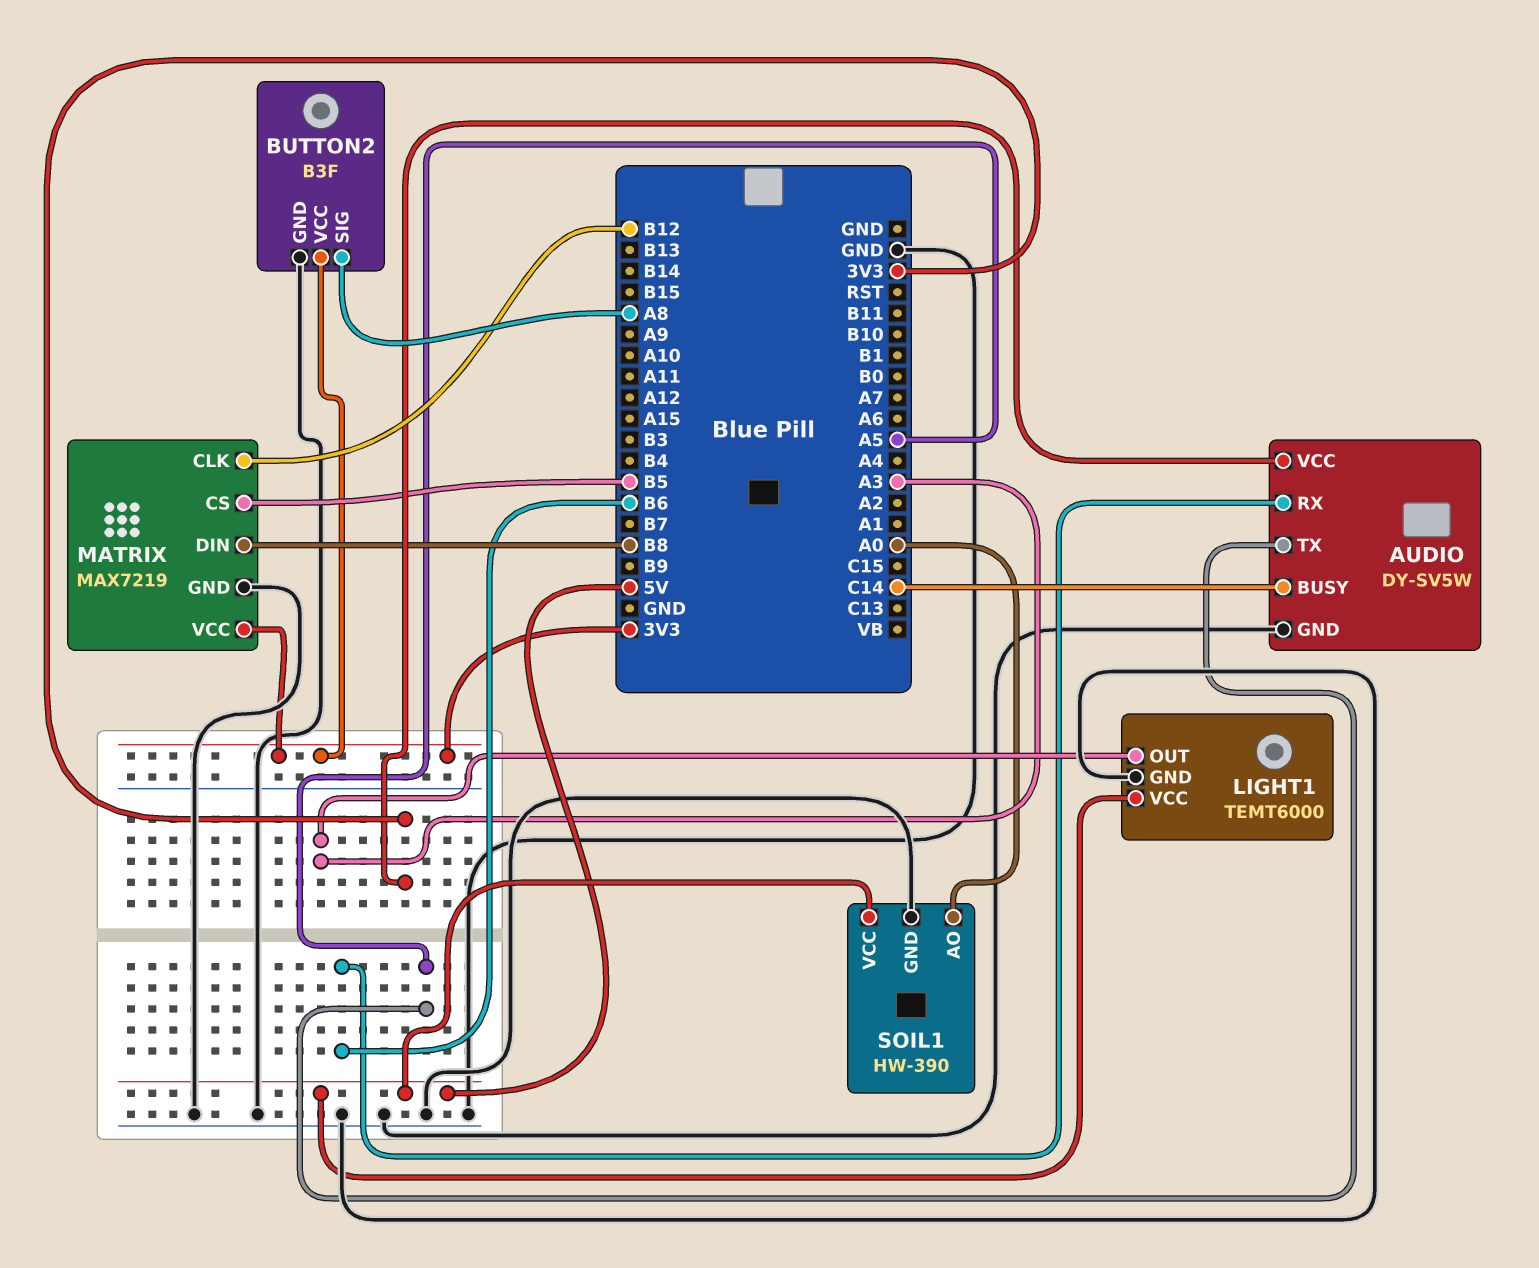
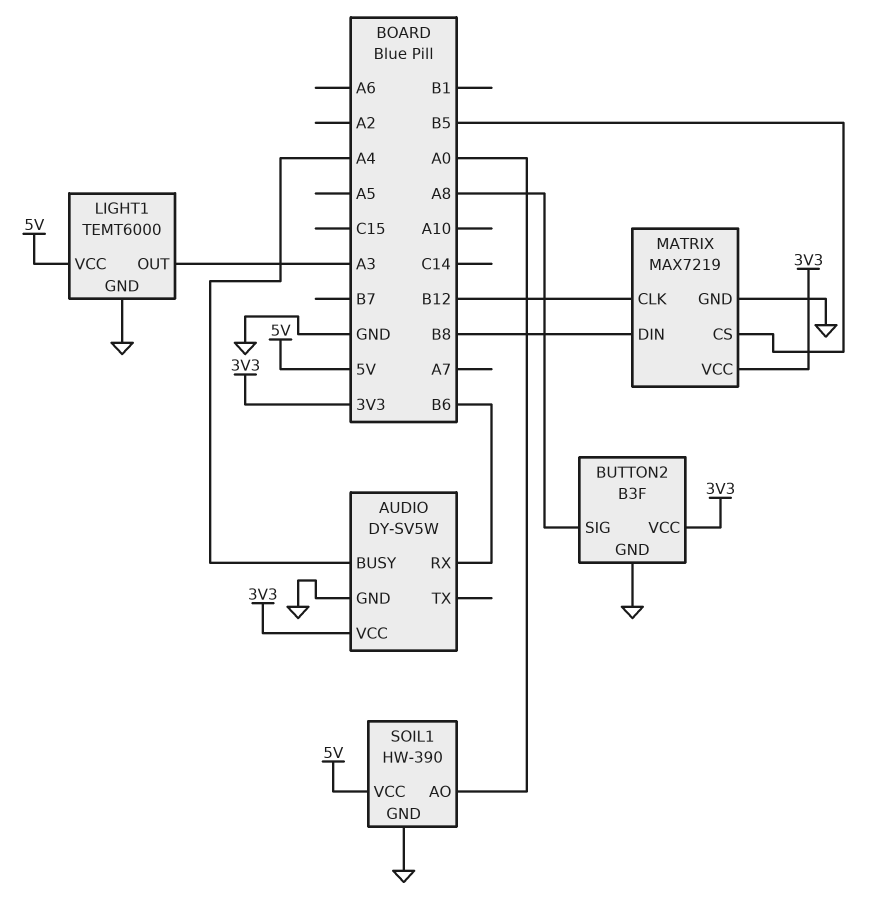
AUDIO pin BUSY: C14 -> A4
AUDIO pin TX: A5 -> none

